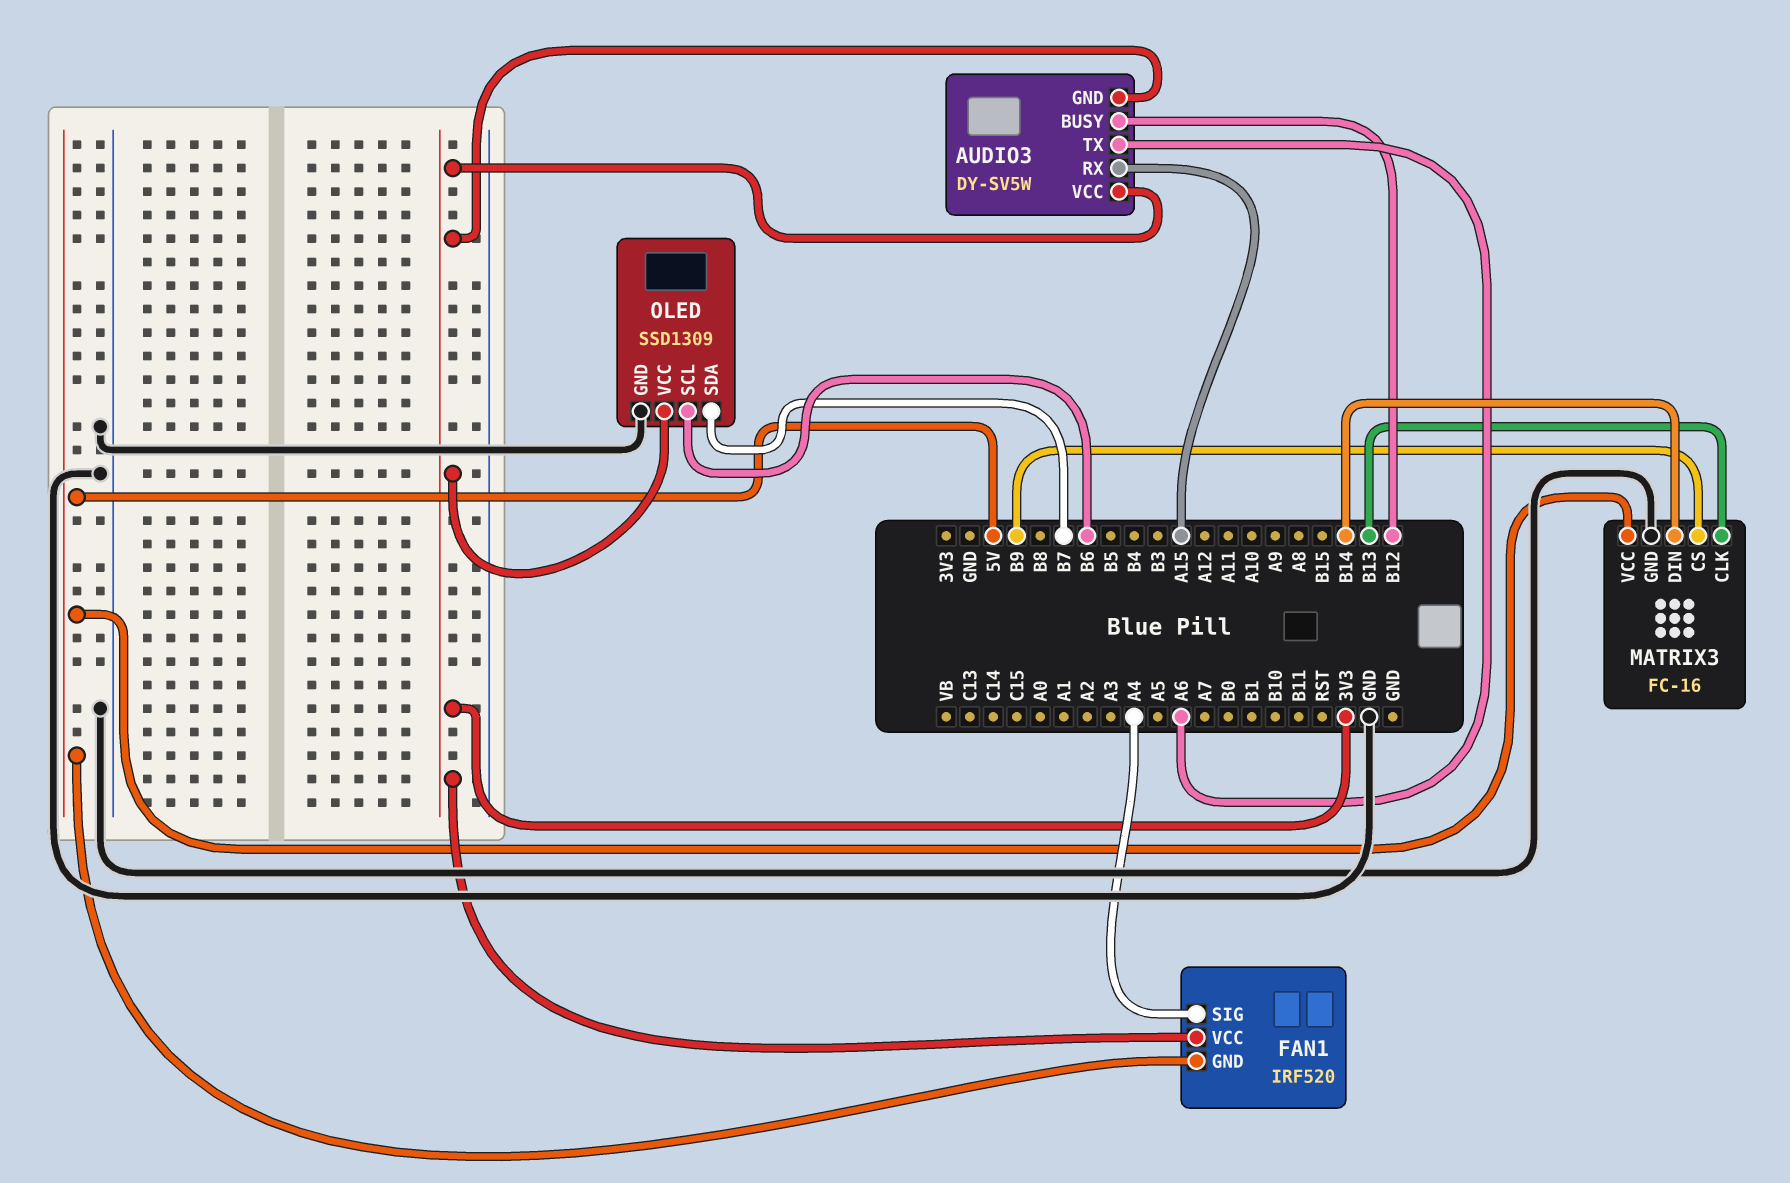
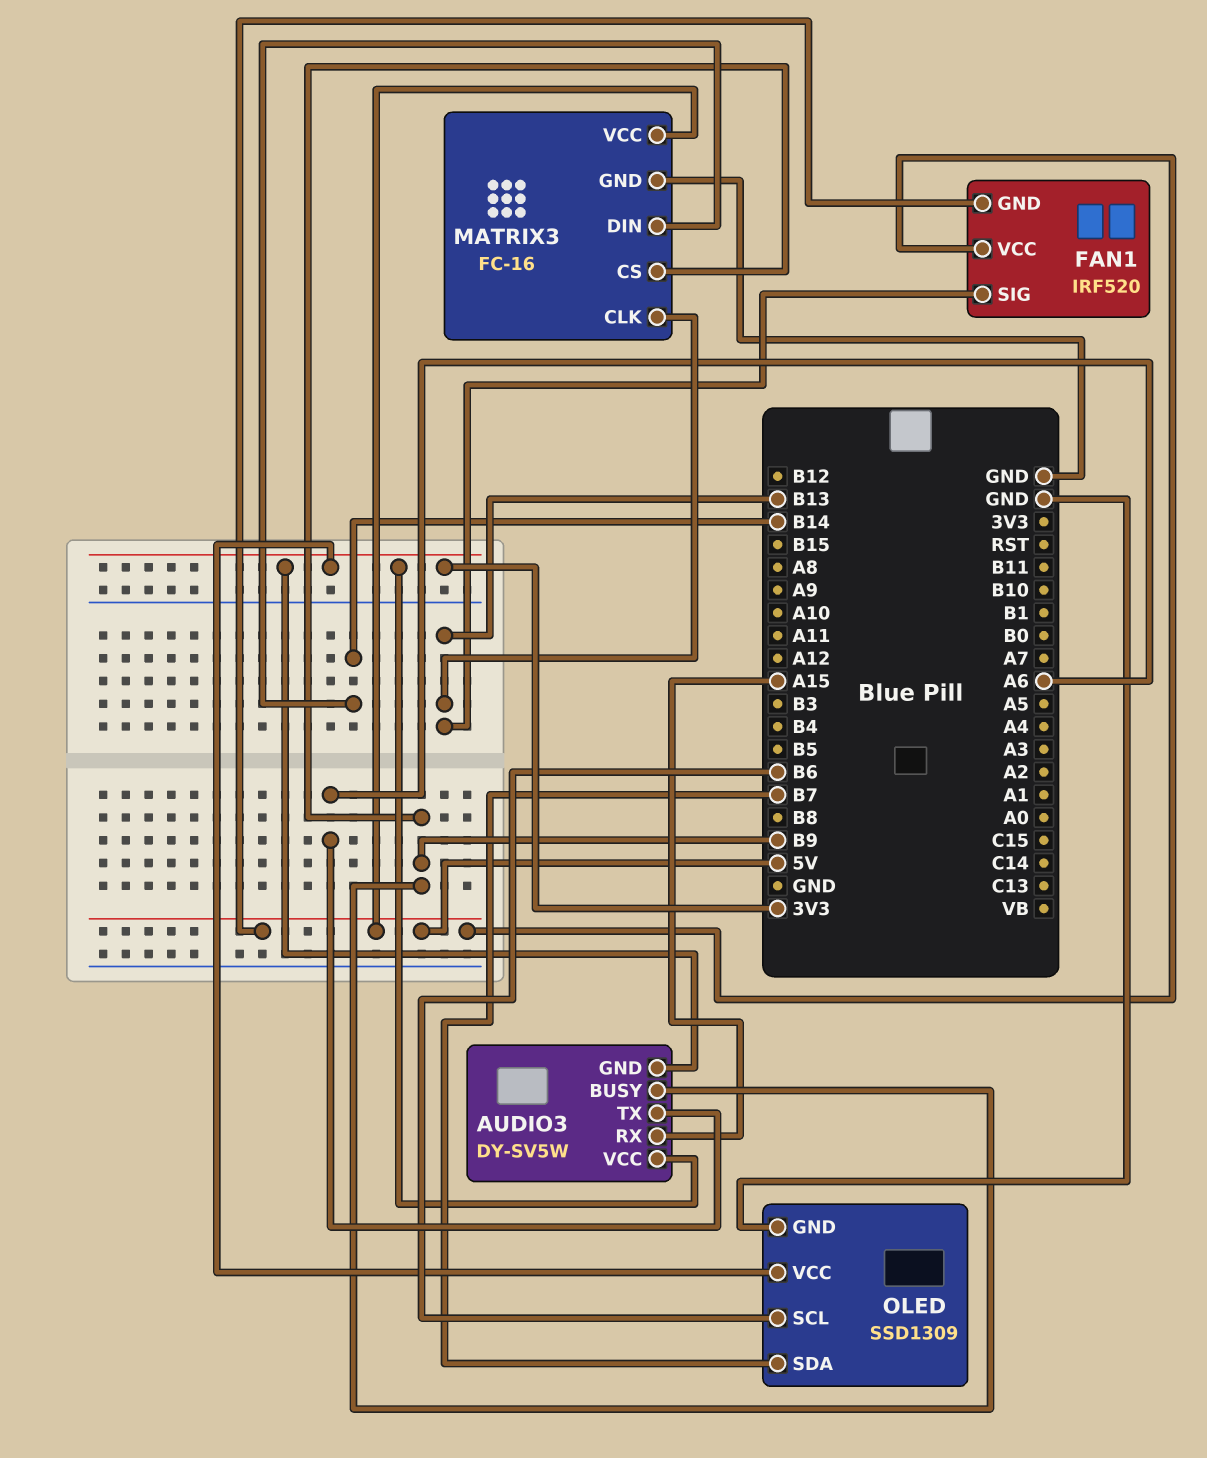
AUDIO3 pin BUSY: B12 -> B9
FAN1 pin SIG: A4 -> B13
FAN1 pin VCC: 3V3 -> 5V

